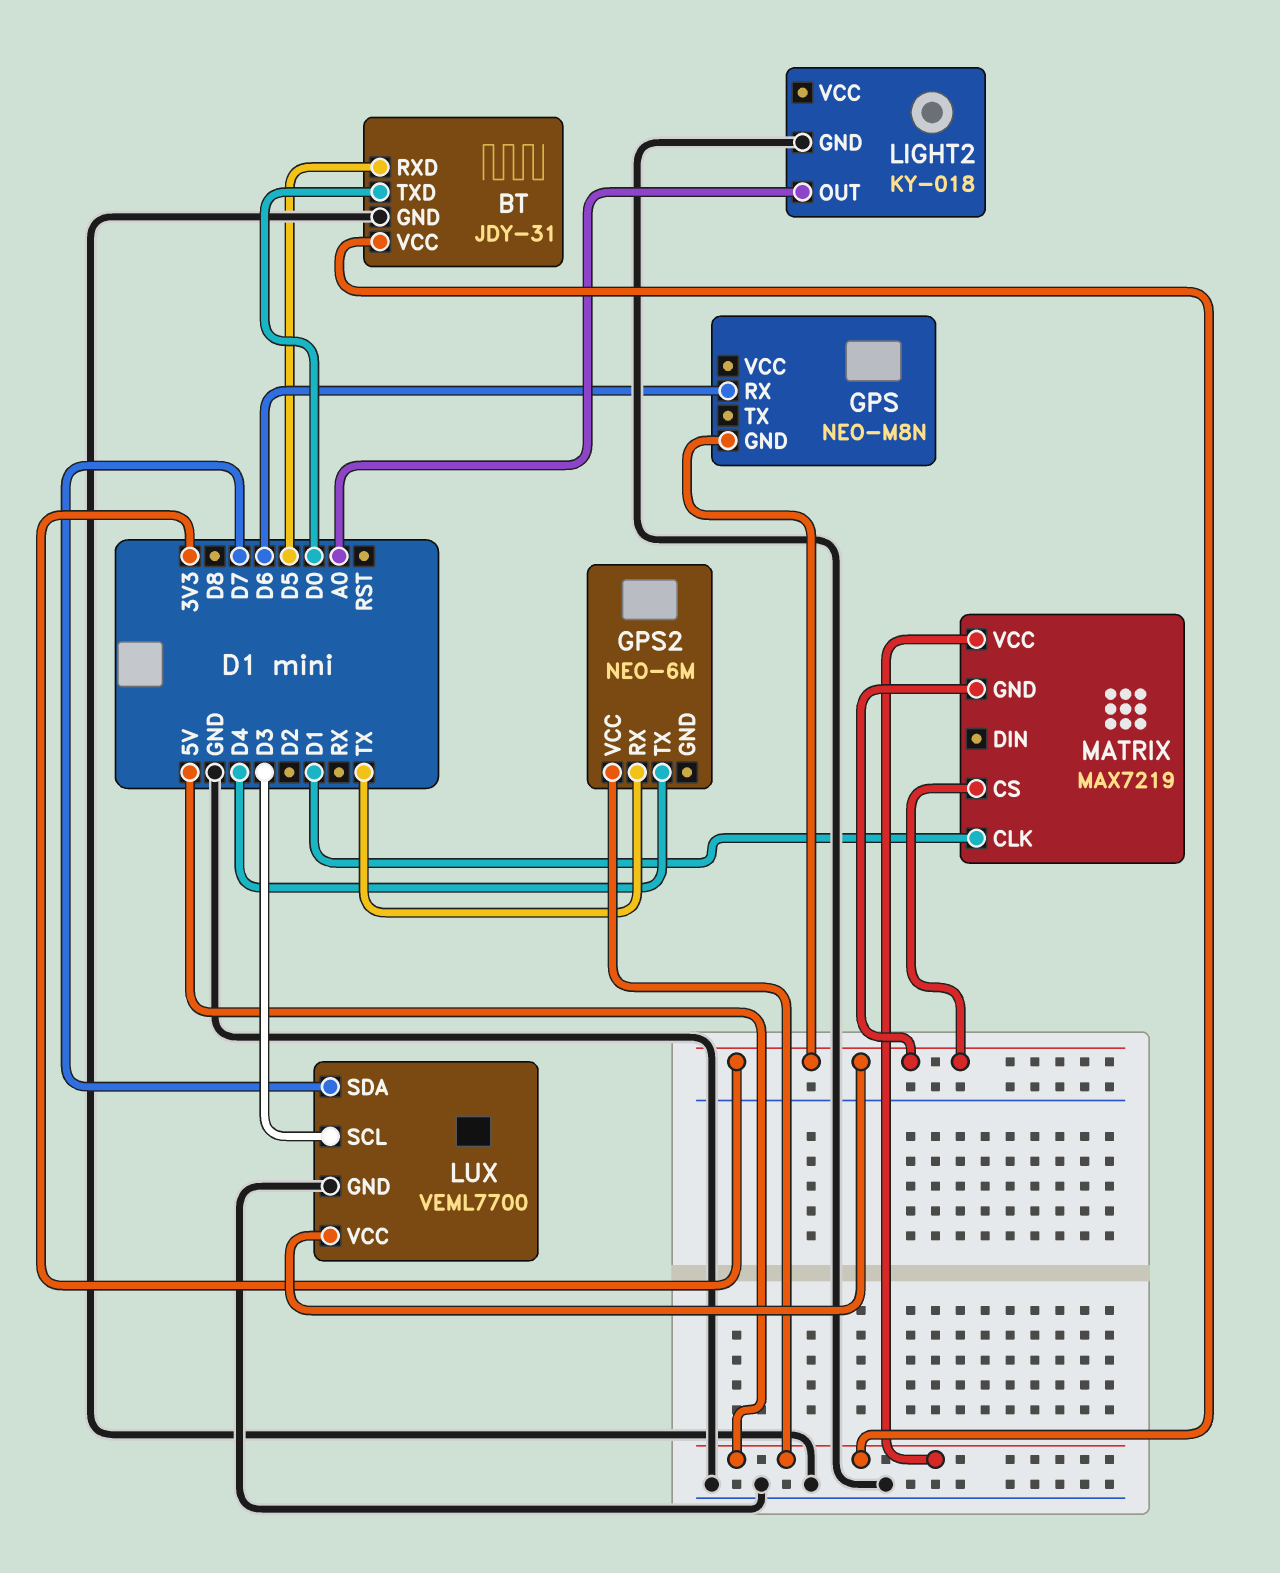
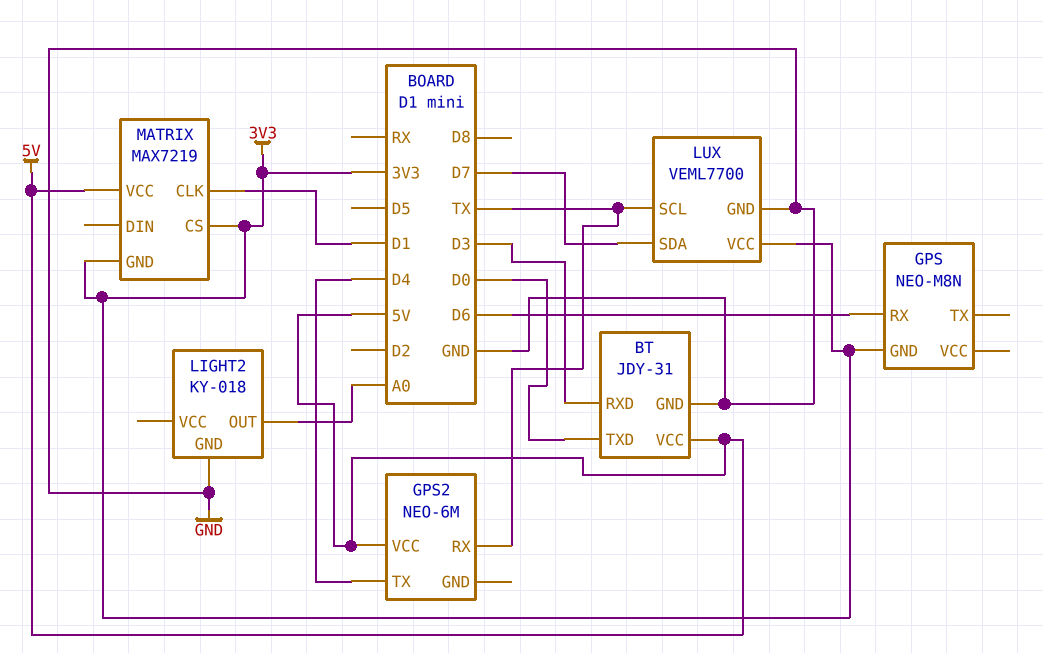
BT pin RXD: D5 -> D3
LUX pin SCL: D3 -> TX

